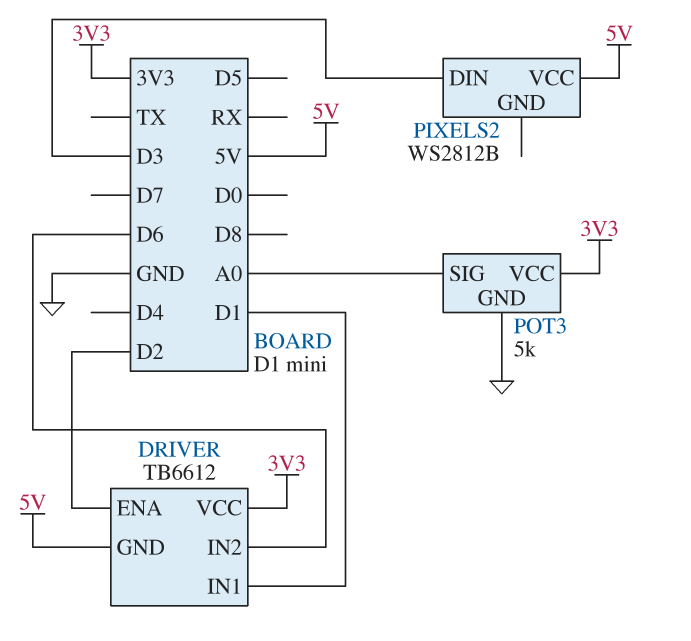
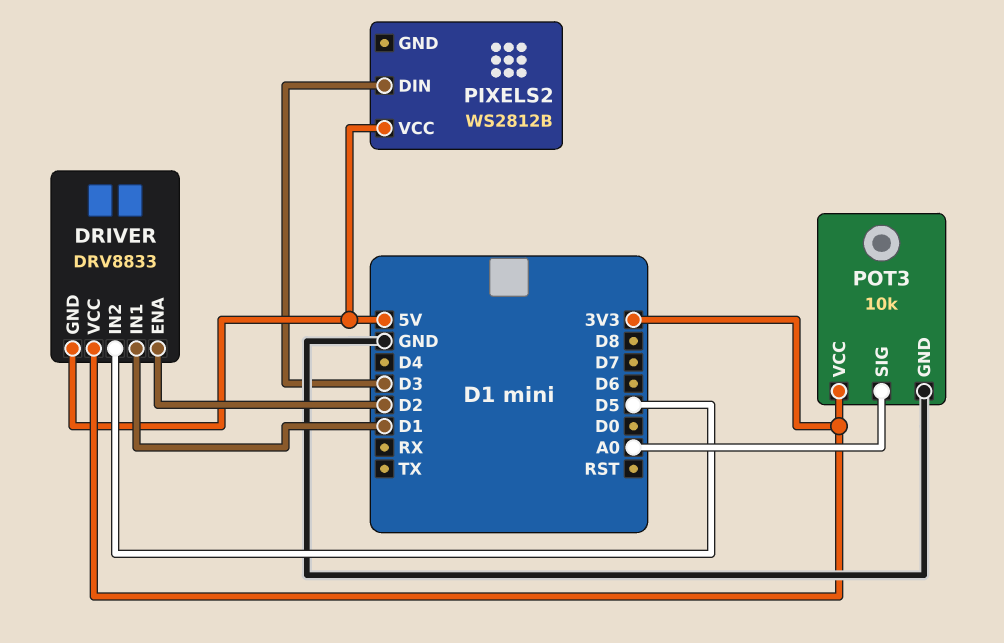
DRIVER: TB6612 -> DRV8833
DRIVER pin IN2: D6 -> D5
POT3: 5k -> 10k

